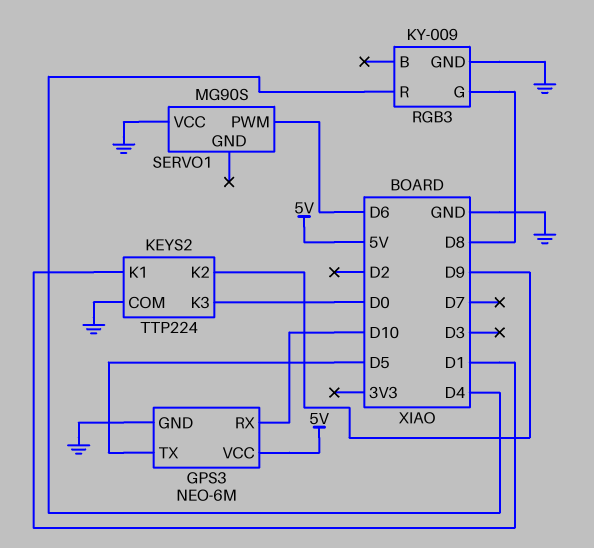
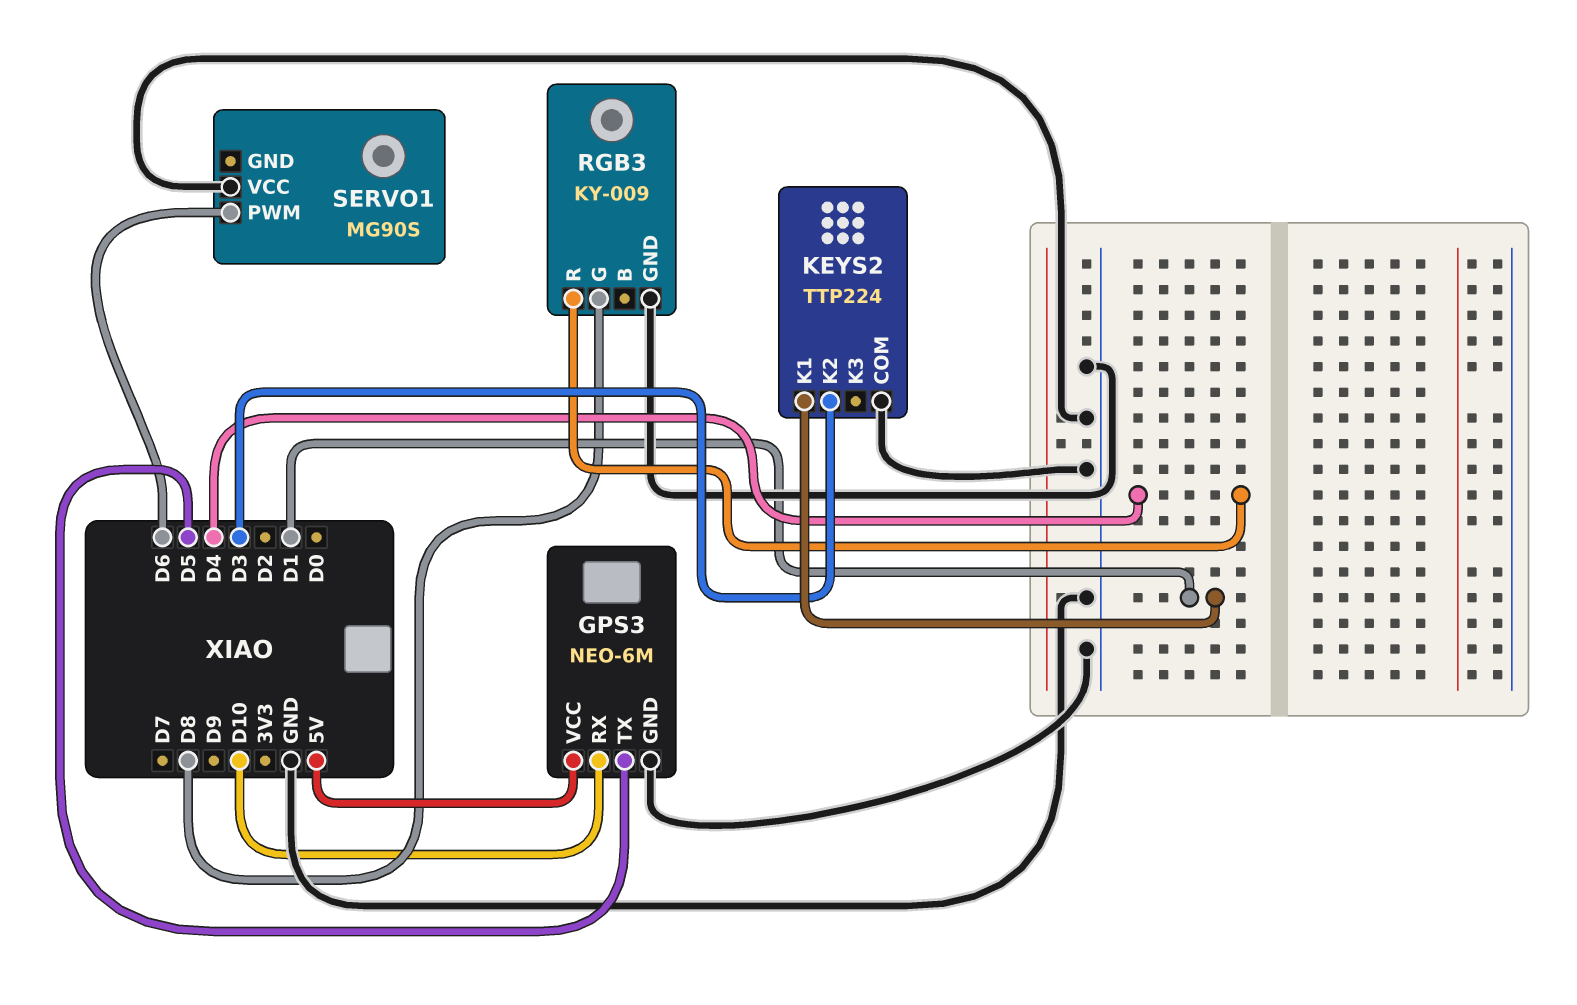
KEYS2 pin K2: D9 -> D3
KEYS2 pin K3: D0 -> none

